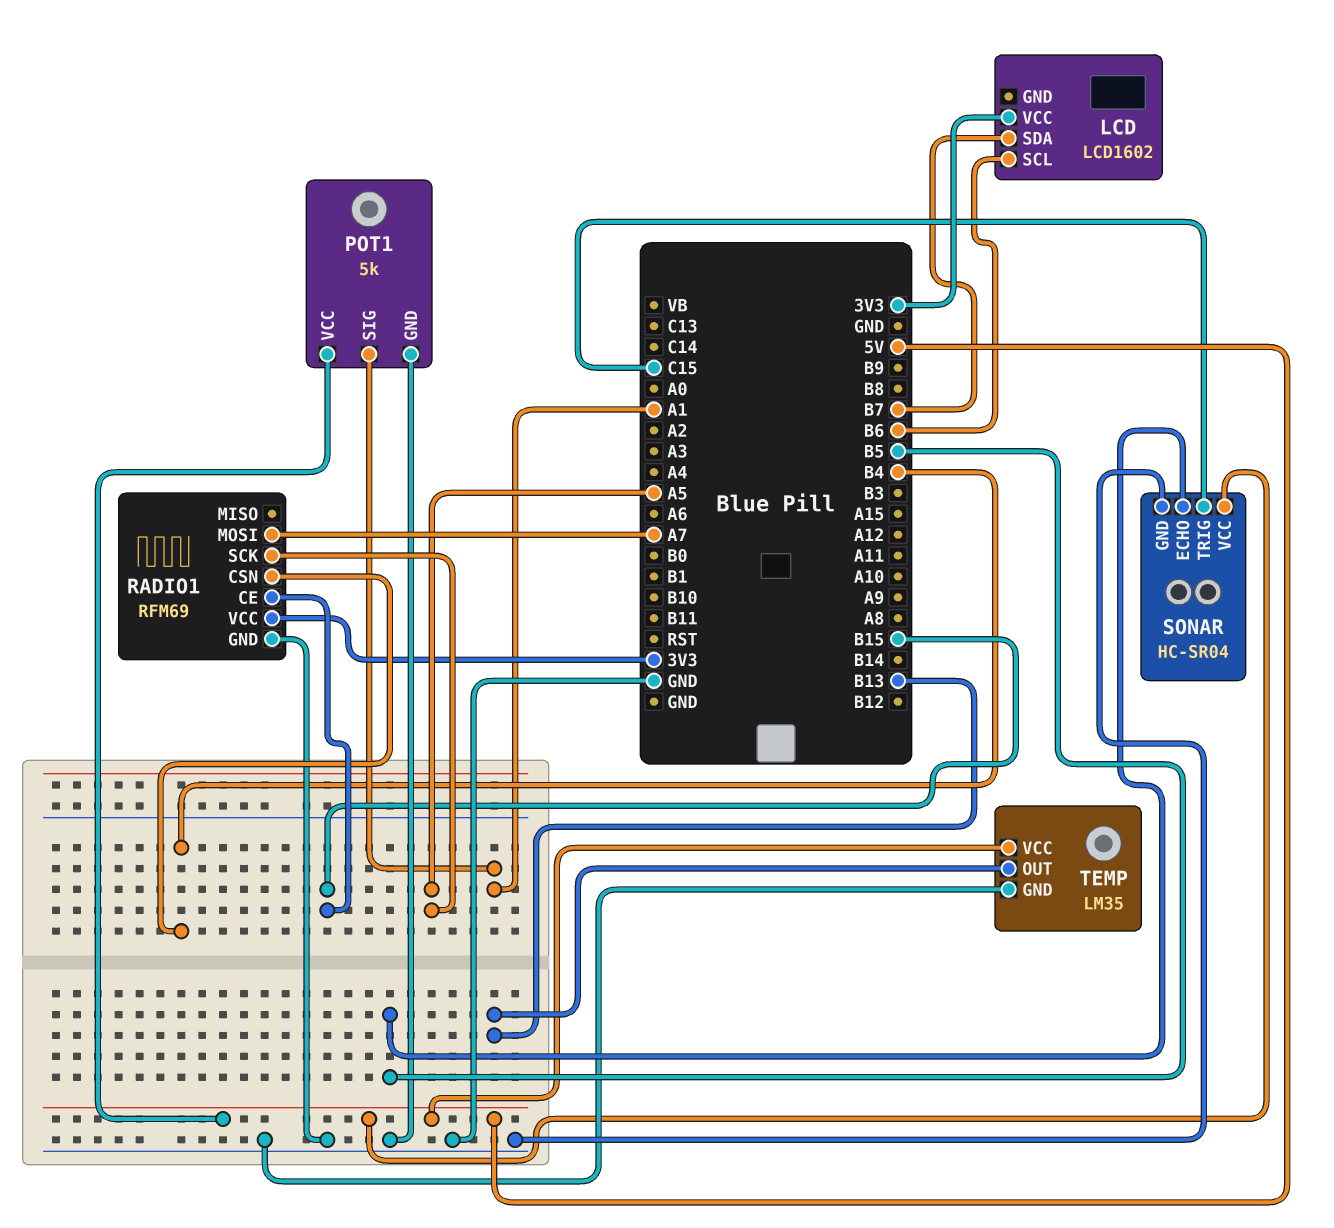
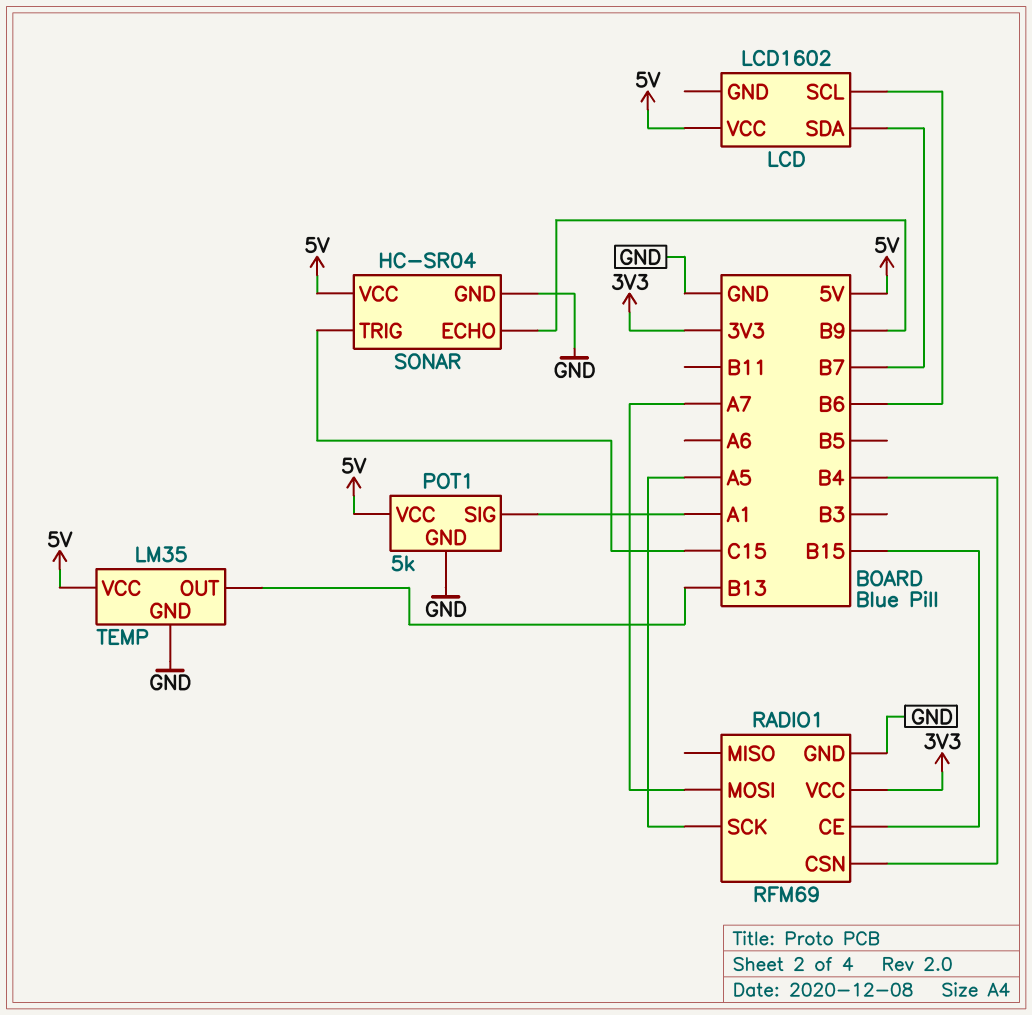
LCD pin VCC: 3V3 -> 5V
SONAR pin ECHO: B5 -> B9

